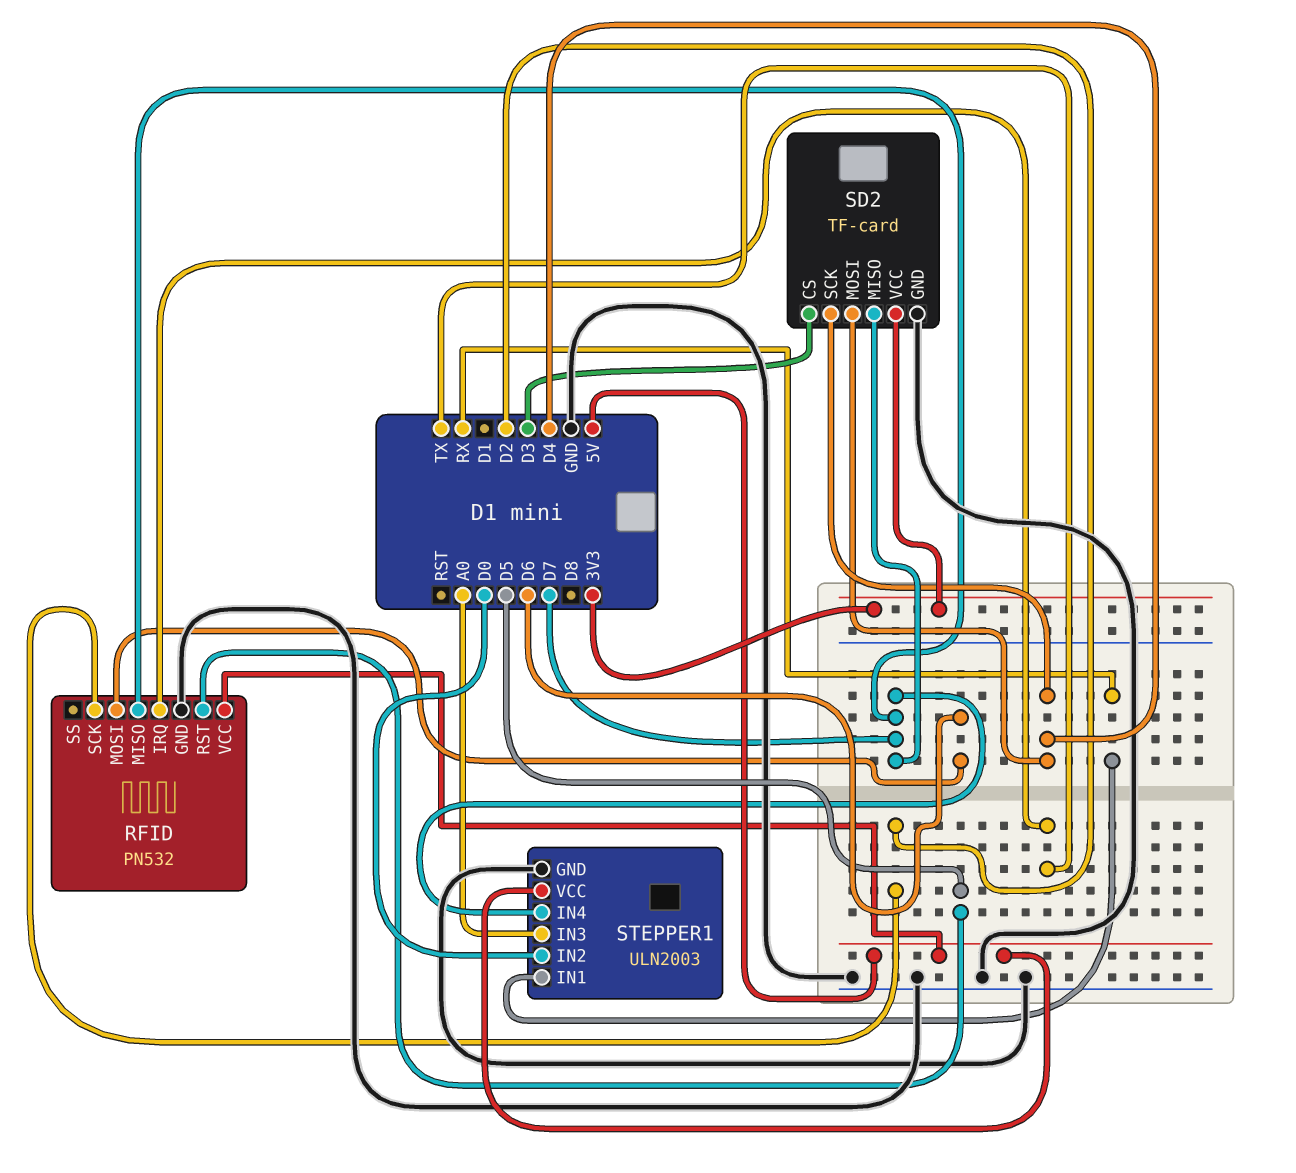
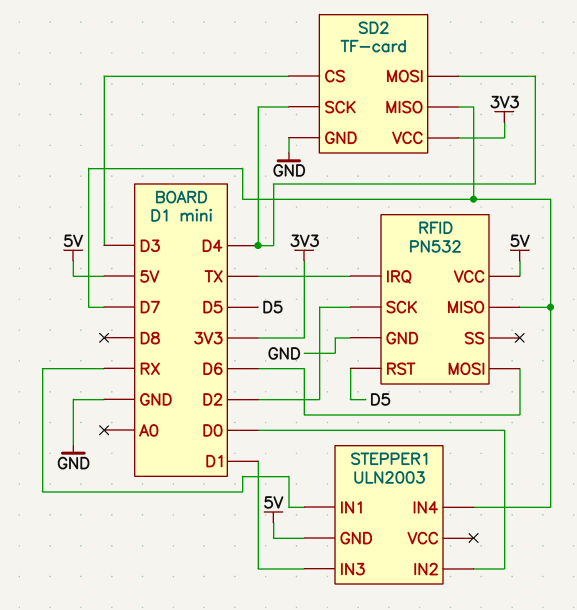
STEPPER1 pin GND: GND -> 5V
STEPPER1 pin IN3: A0 -> D1
STEPPER1 pin VCC: 5V -> none

